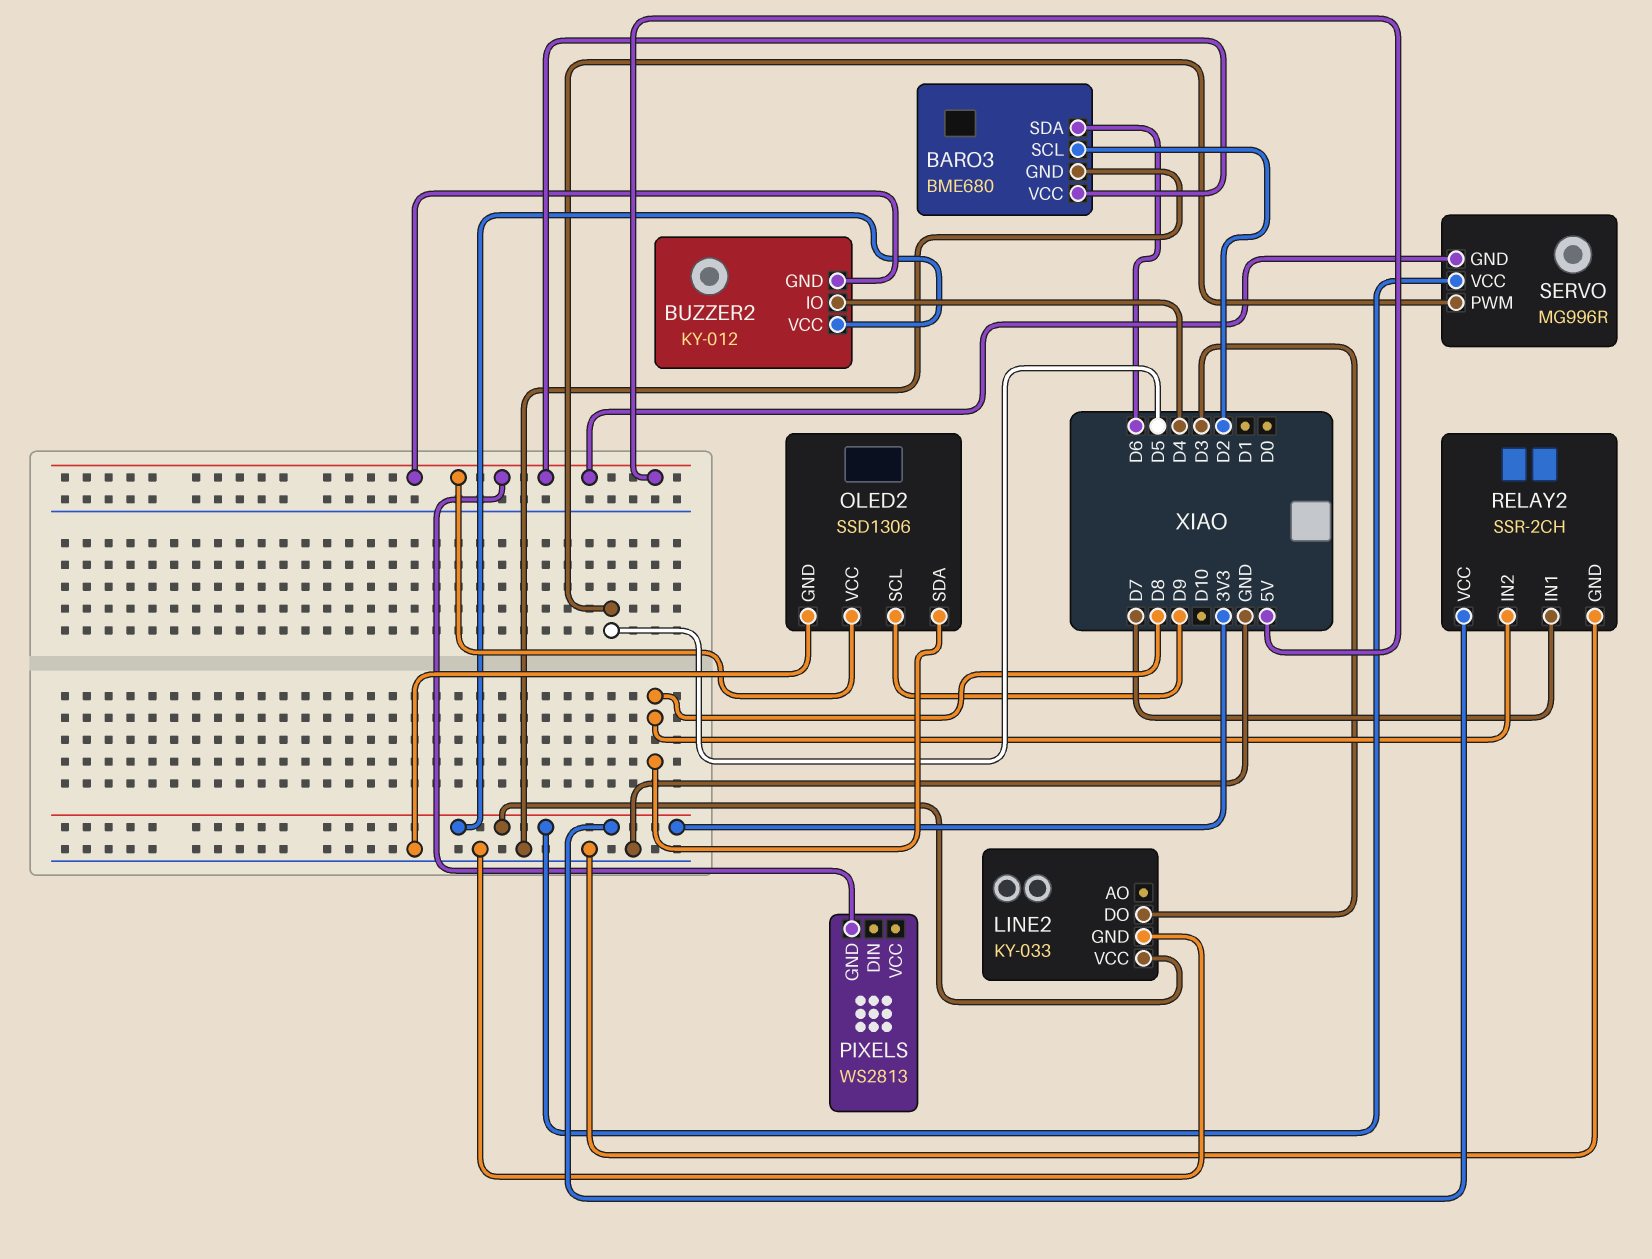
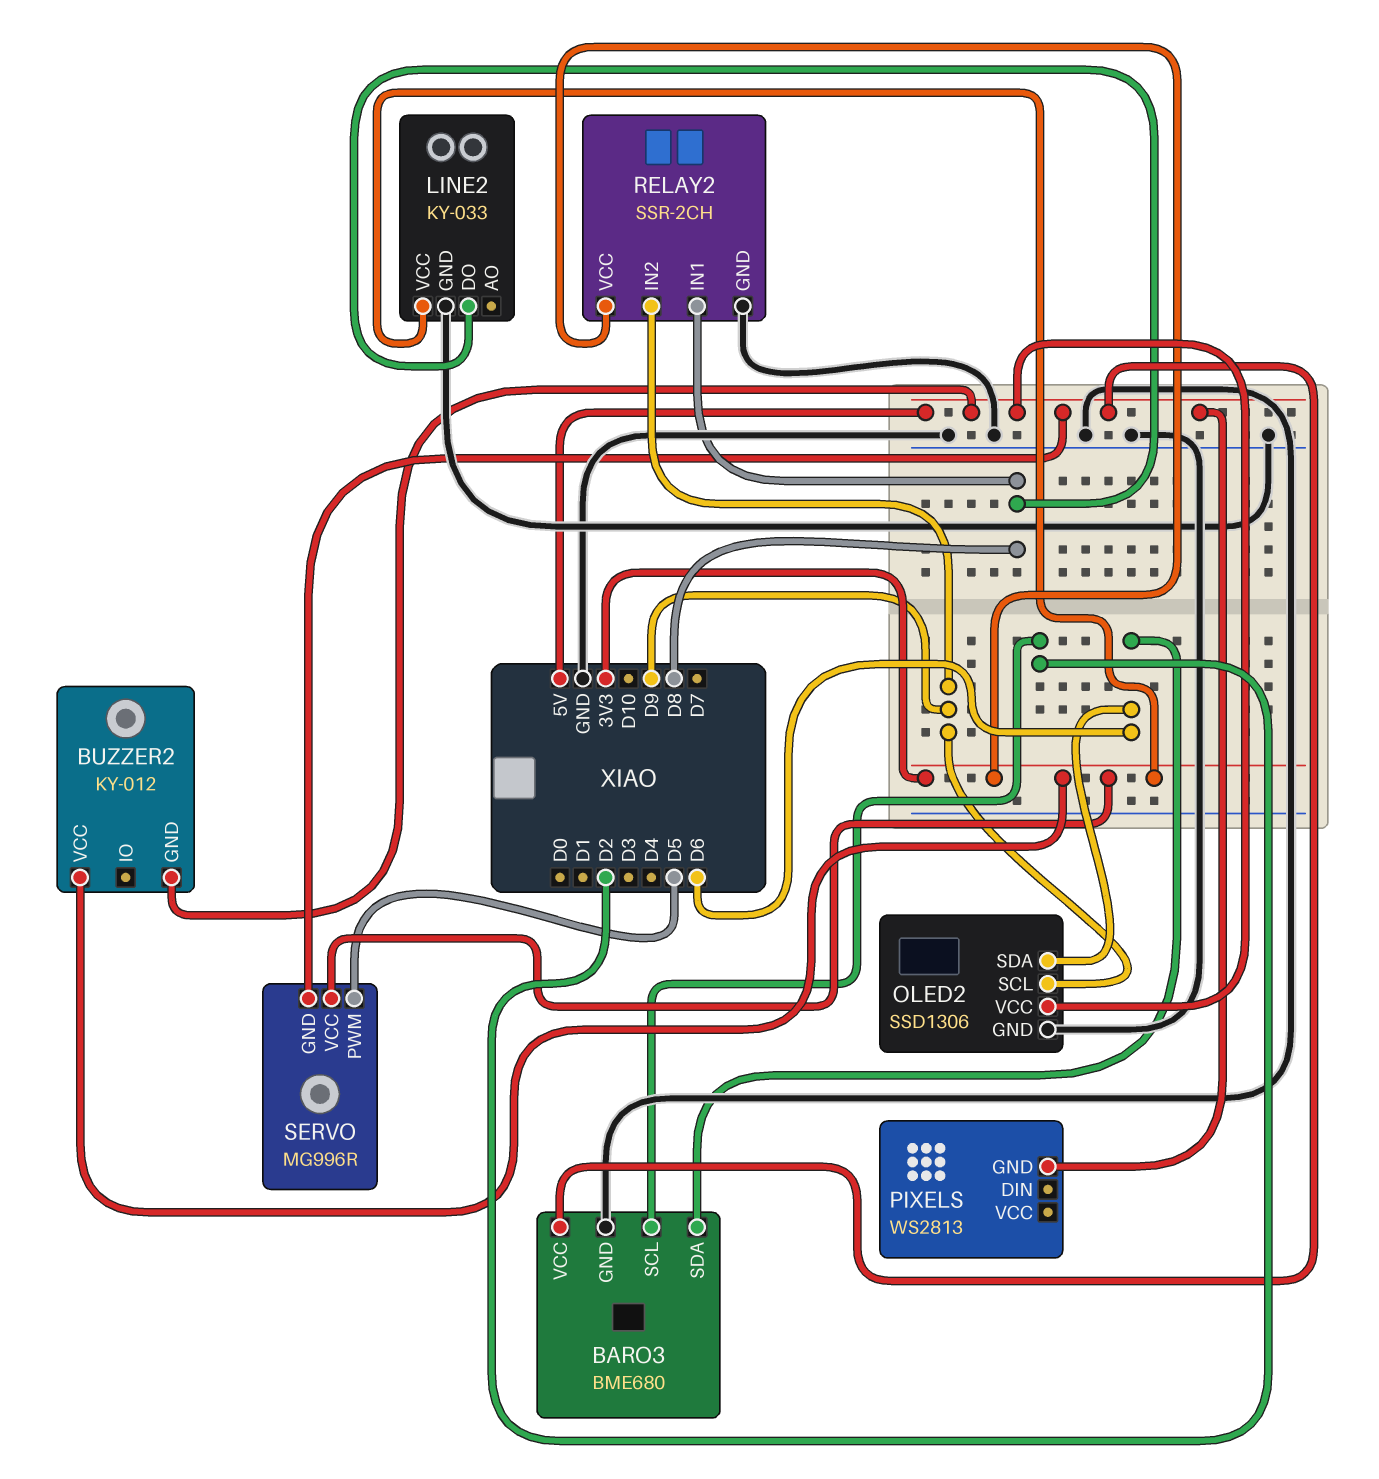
BUZZER2 pin IO: D4 -> none
LINE2 pin DO: D3 -> D8
OLED2 pin SDA: D8 -> D6
RELAY2 pin IN1: D7 -> D8
RELAY2 pin IN2: D8 -> D9

